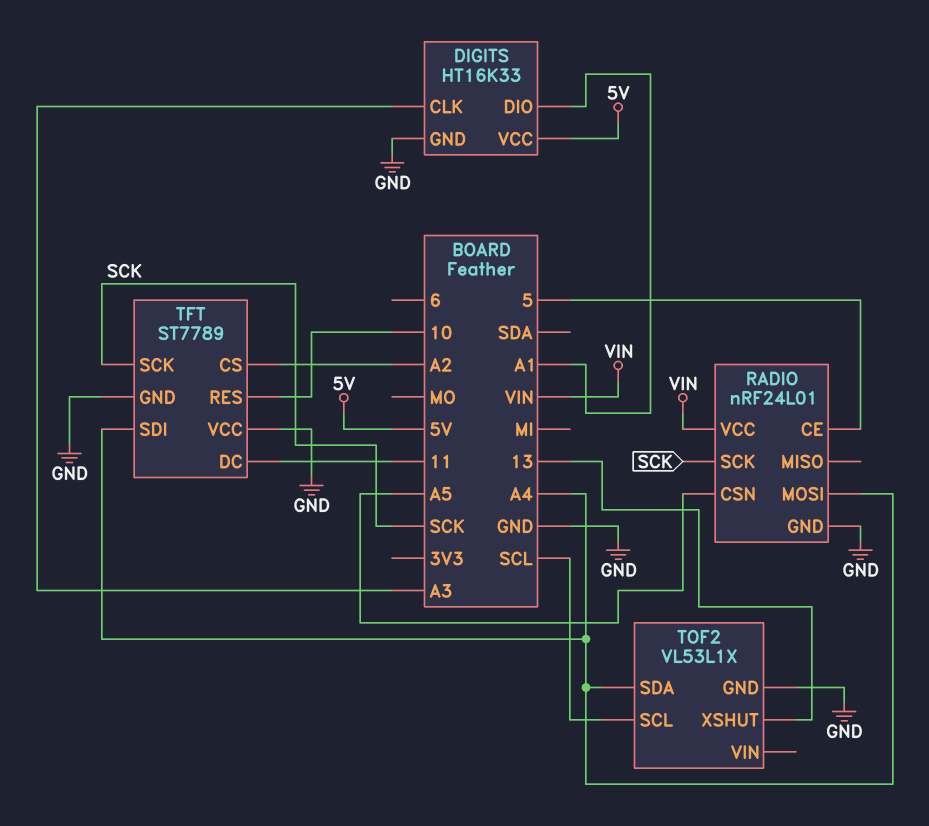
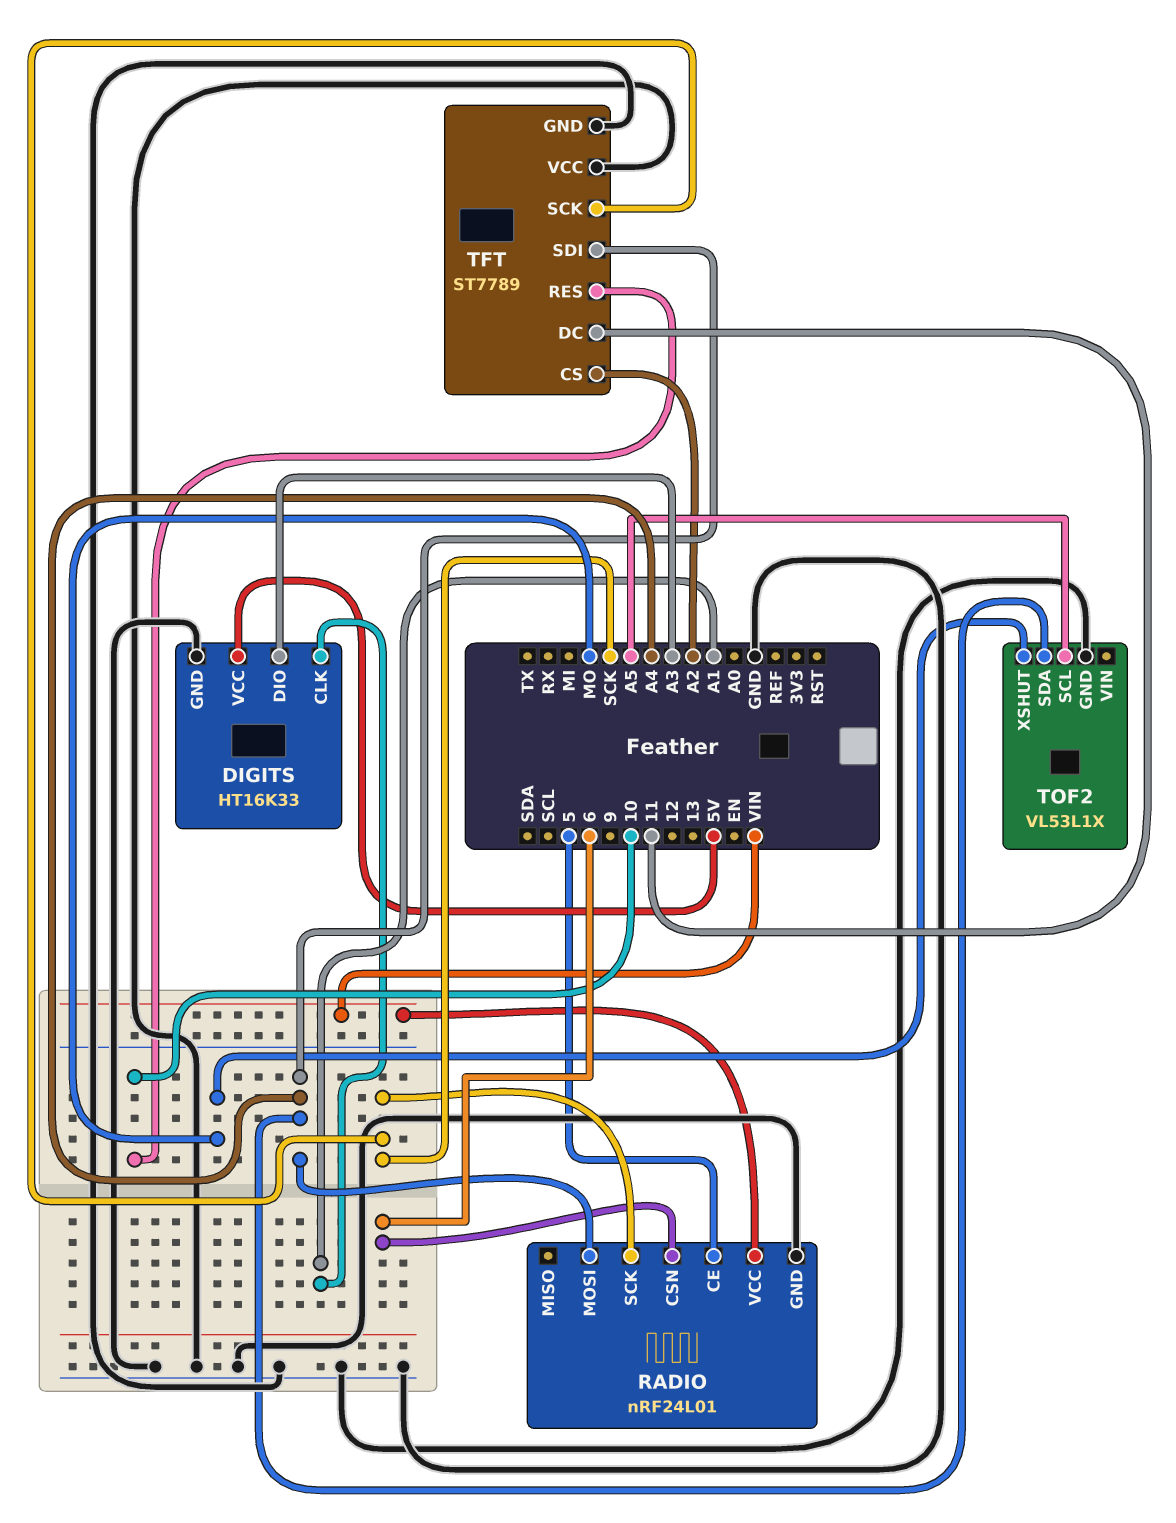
DIGITS pin CLK: A3 -> A1
DIGITS pin DIO: A1 -> A3
RADIO pin CSN: A5 -> 6
TOF2 pin SCL: SCL -> A5
TOF2 pin XSHUT: 13 -> MO

